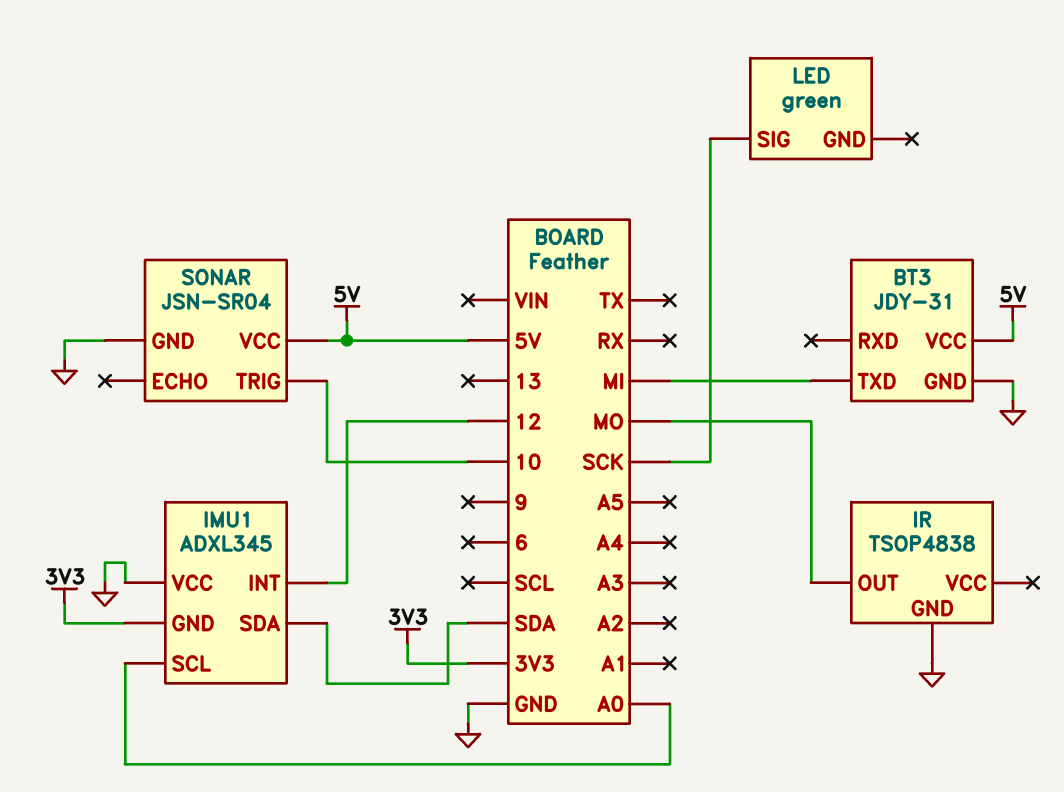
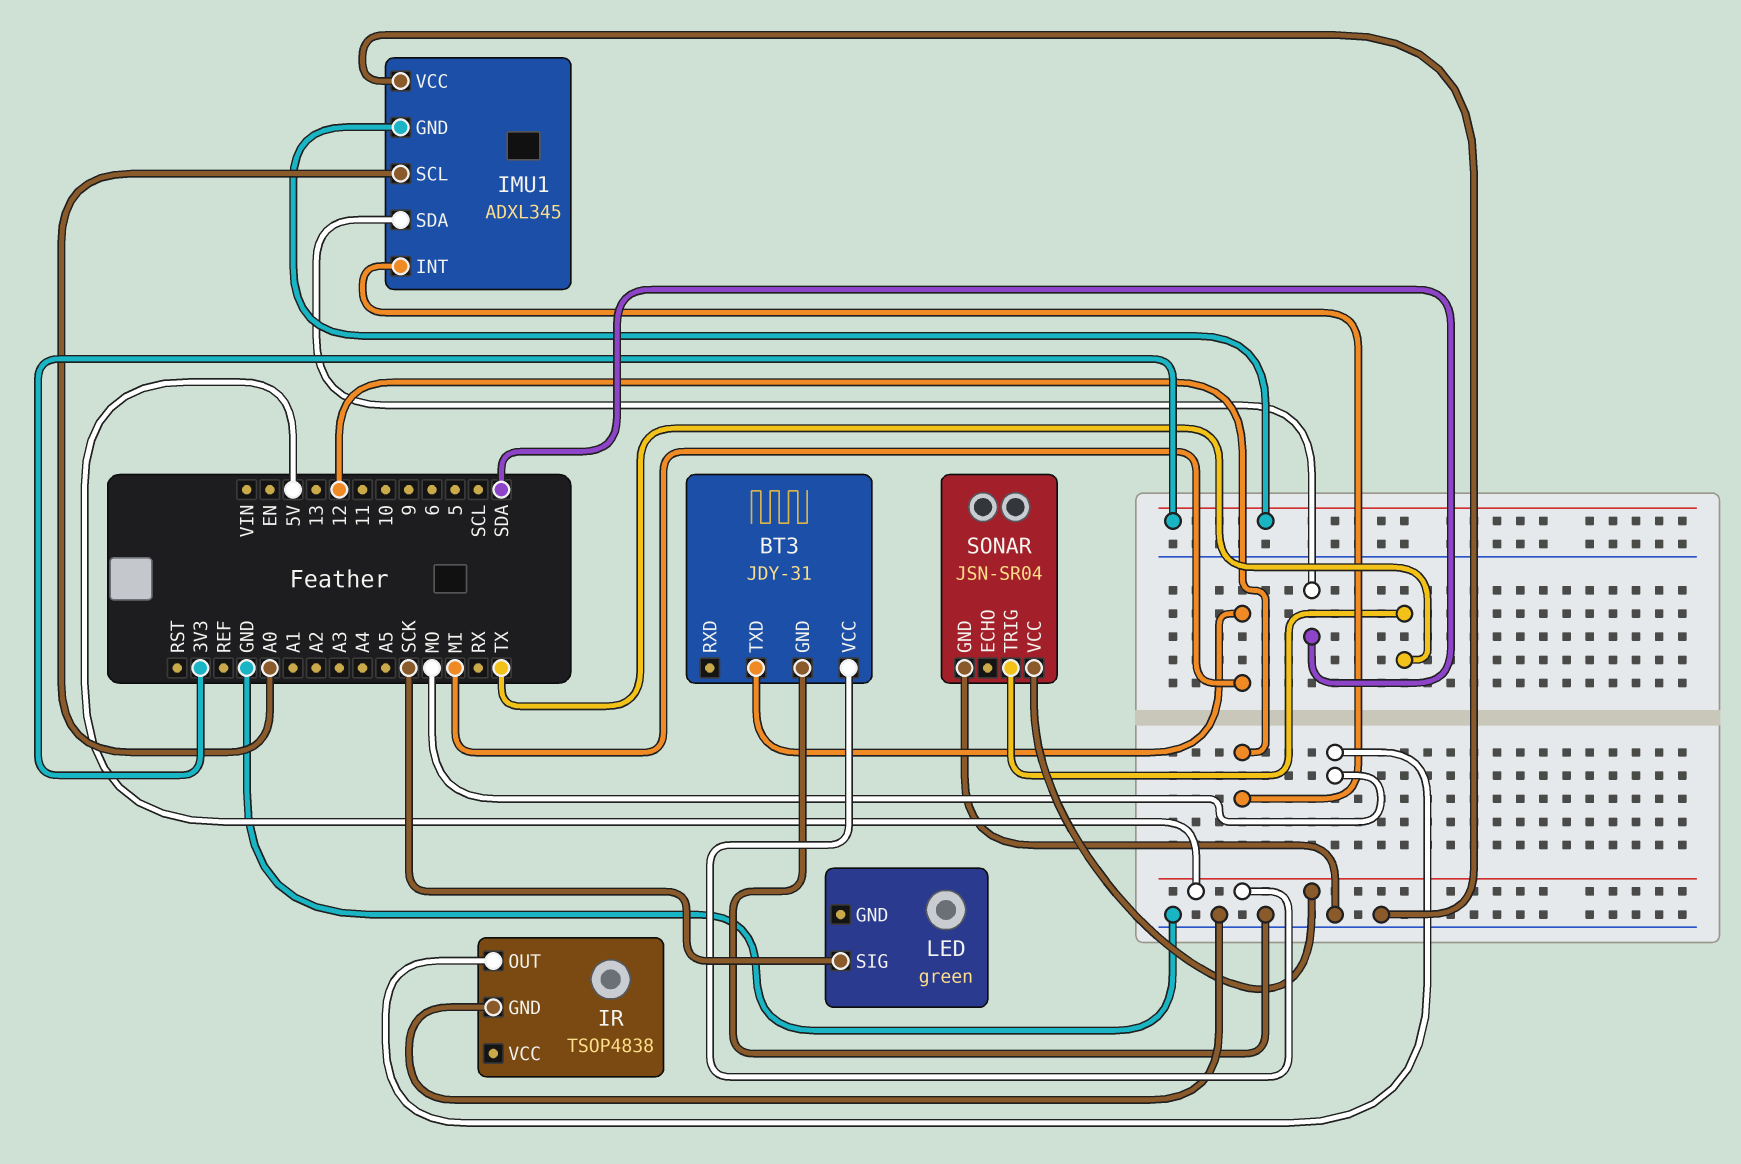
SONAR pin TRIG: 10 -> TX

